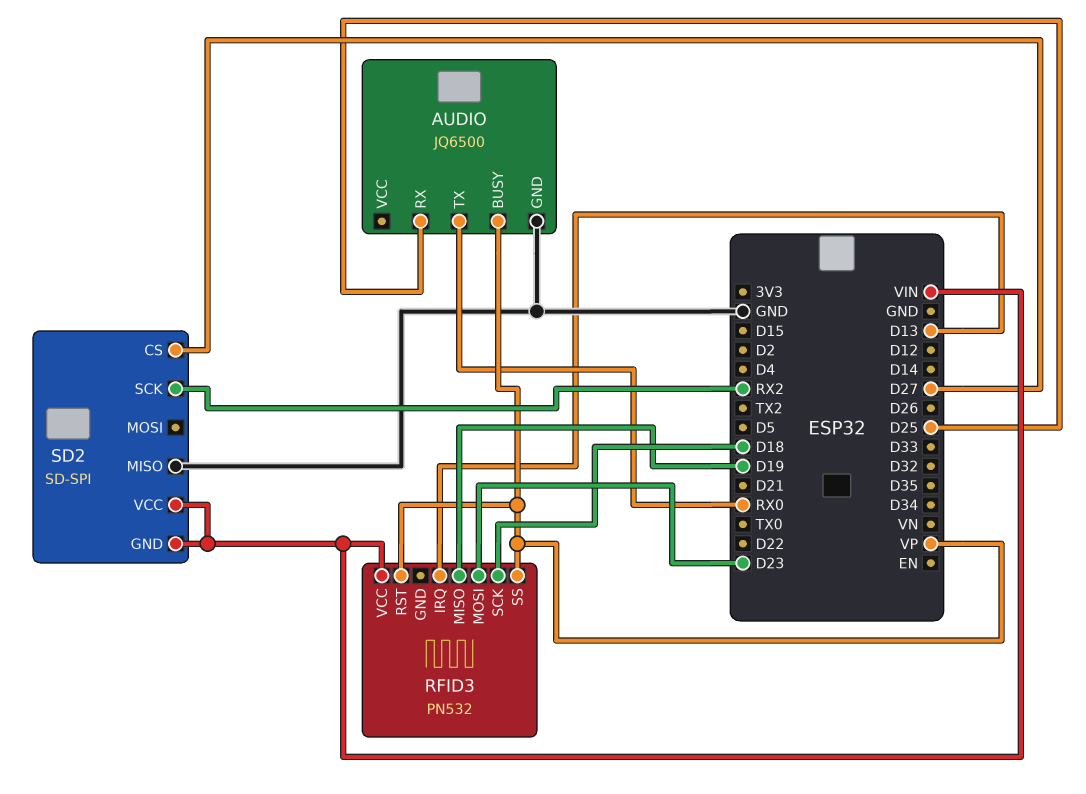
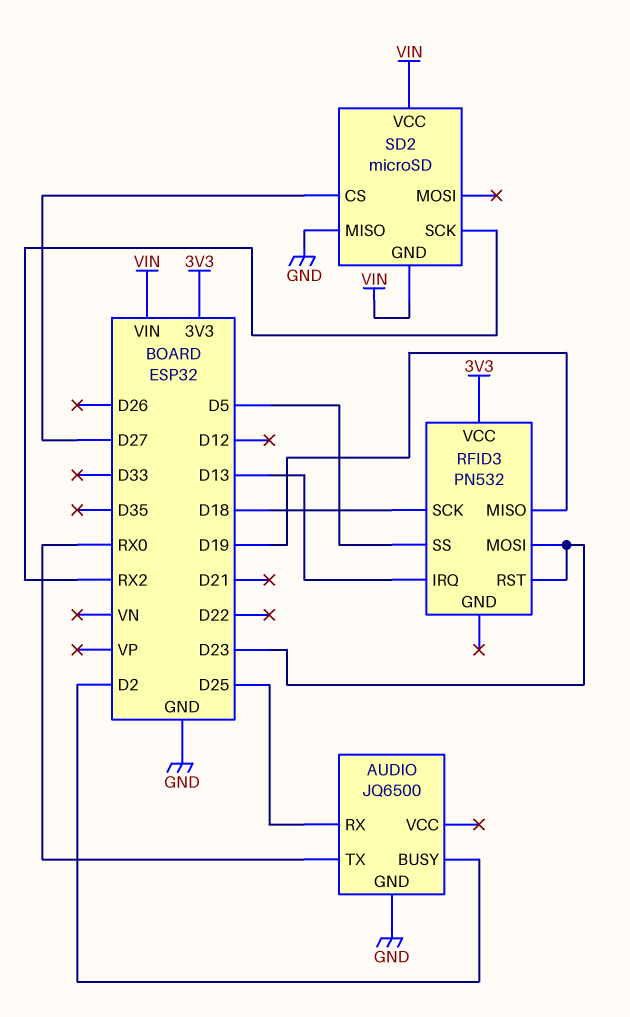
AUDIO pin BUSY: VP -> D2
RFID3 pin RST: VP -> D23
RFID3 pin SS: VP -> D5
RFID3 pin VCC: VIN -> 3V3
SD2: SD-SPI -> microSD

